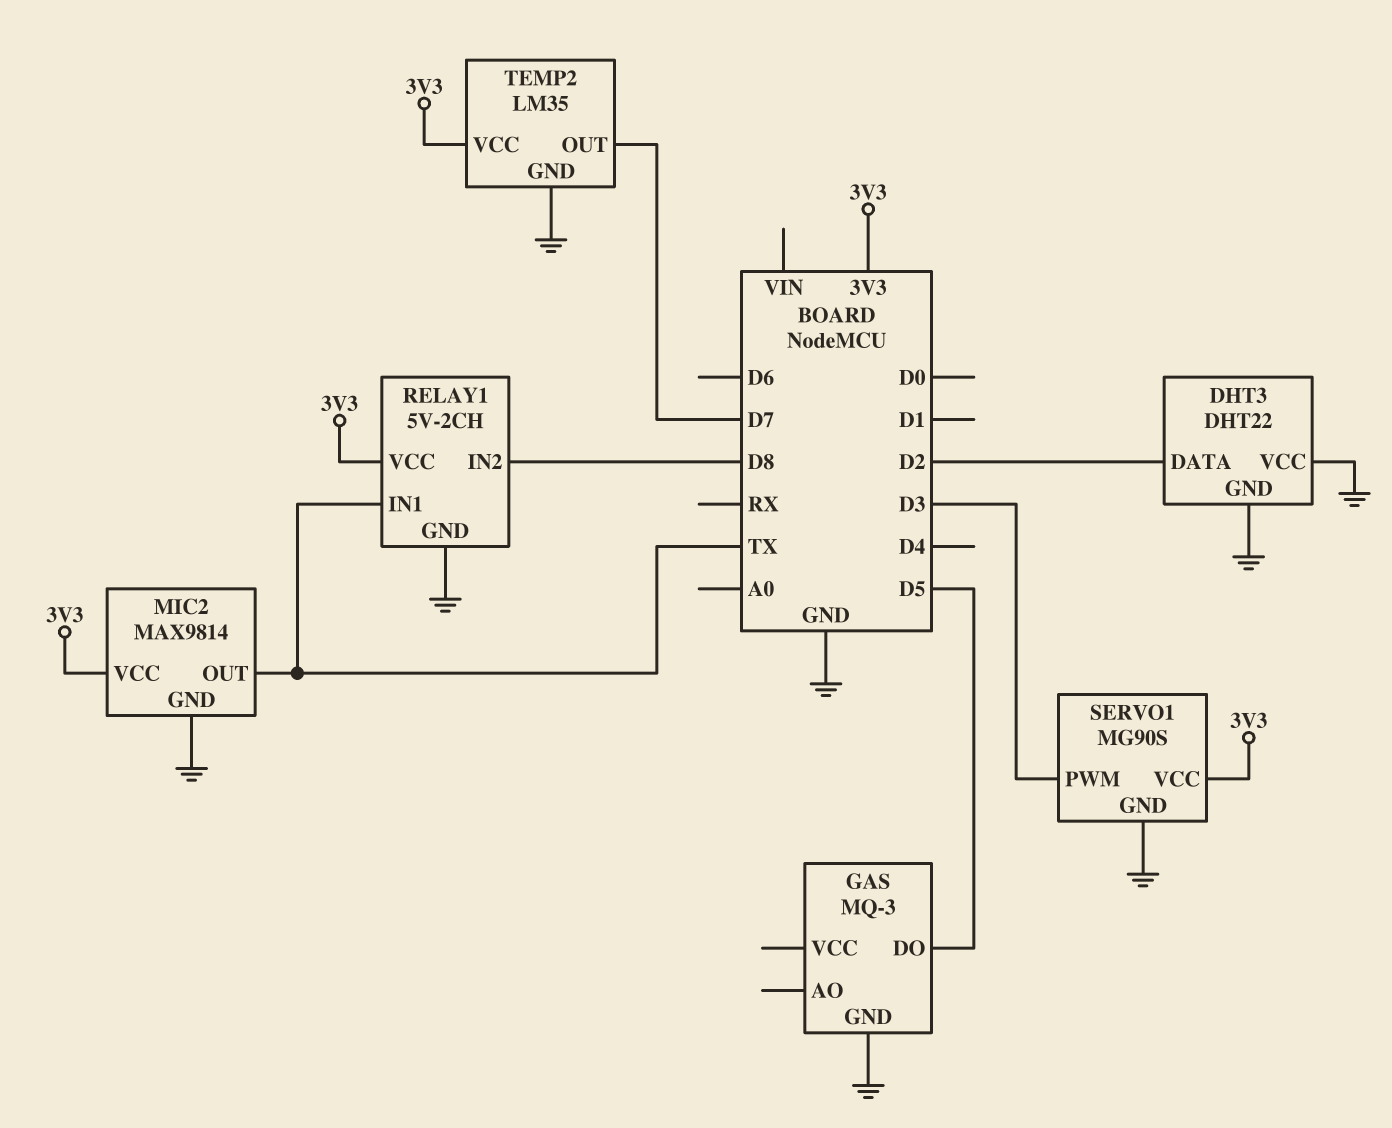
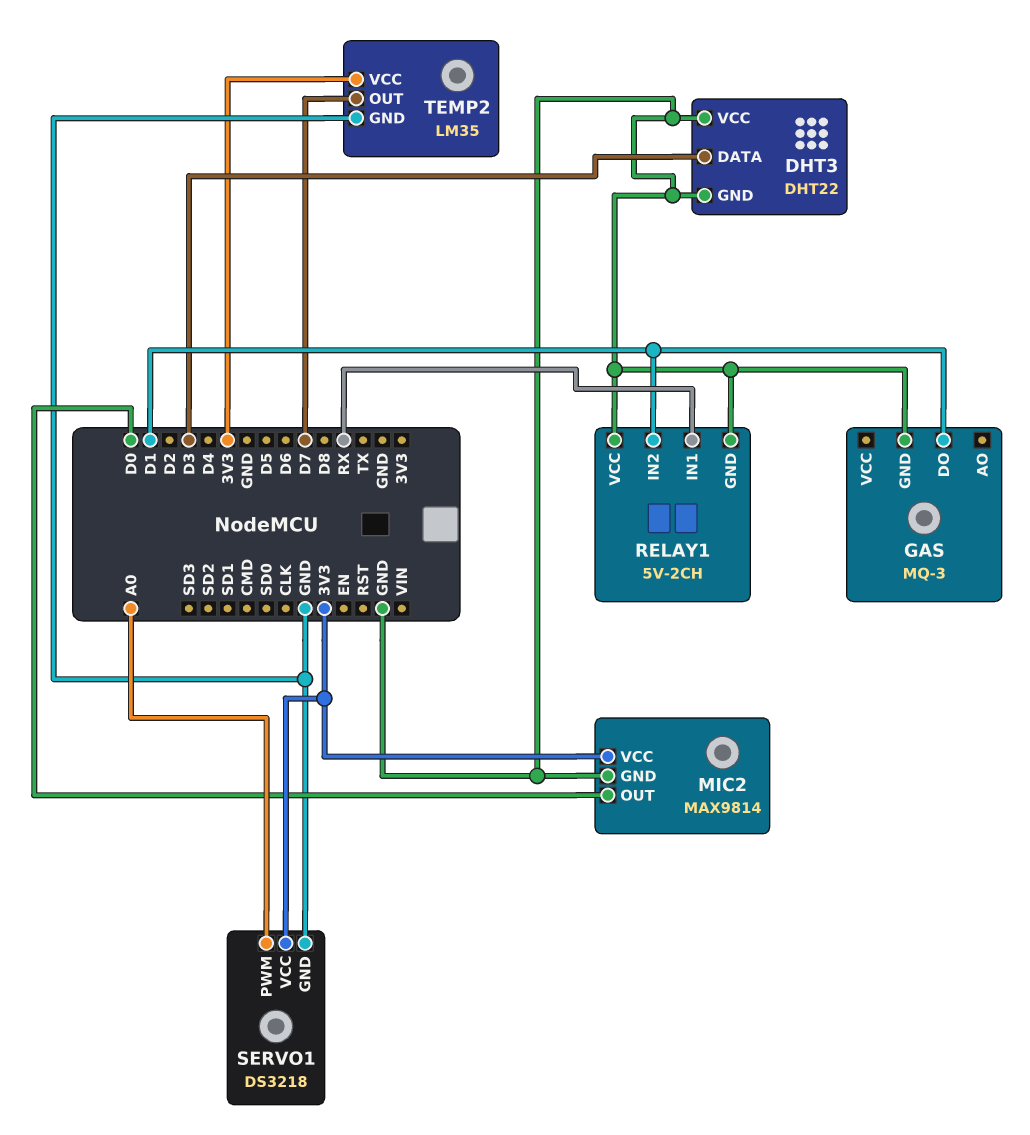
DHT3 pin DATA: D2 -> D3
GAS pin DO: D5 -> D1
MIC2 pin OUT: TX -> D0
RELAY1 pin IN1: TX -> RX
RELAY1 pin IN2: D8 -> D1
RELAY1 pin VCC: 3V3 -> GND
SERVO1: MG90S -> DS3218
SERVO1 pin PWM: D3 -> A0

